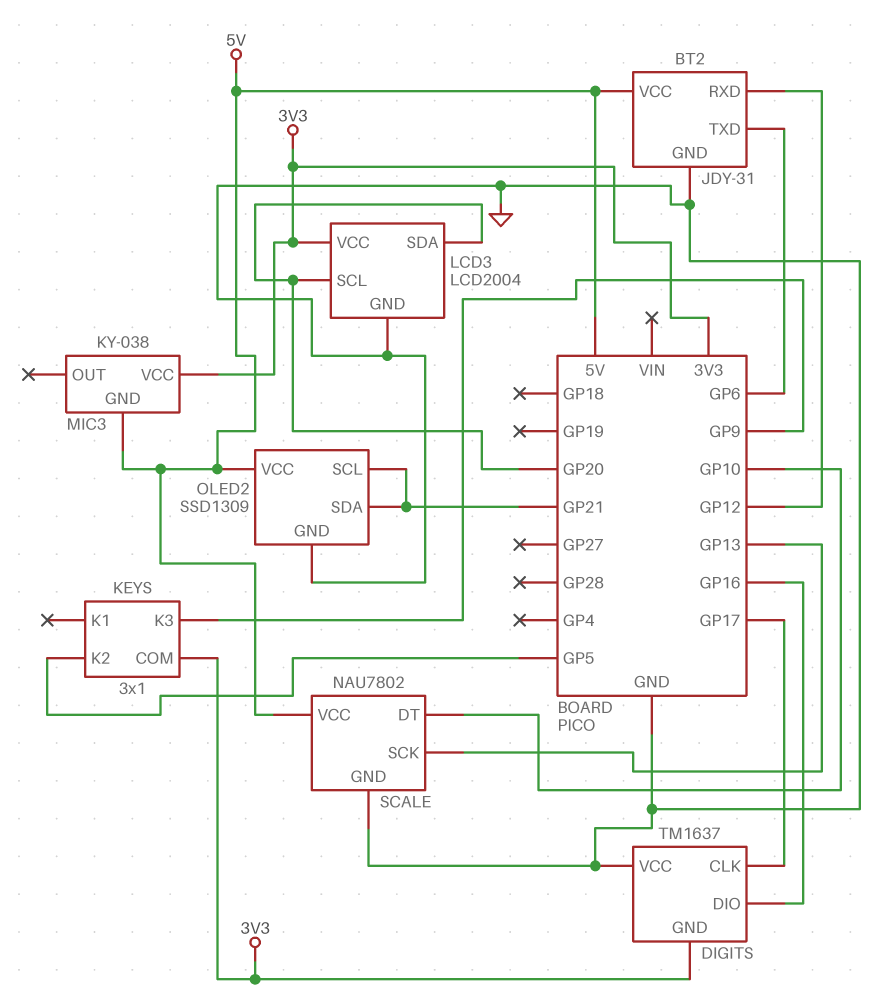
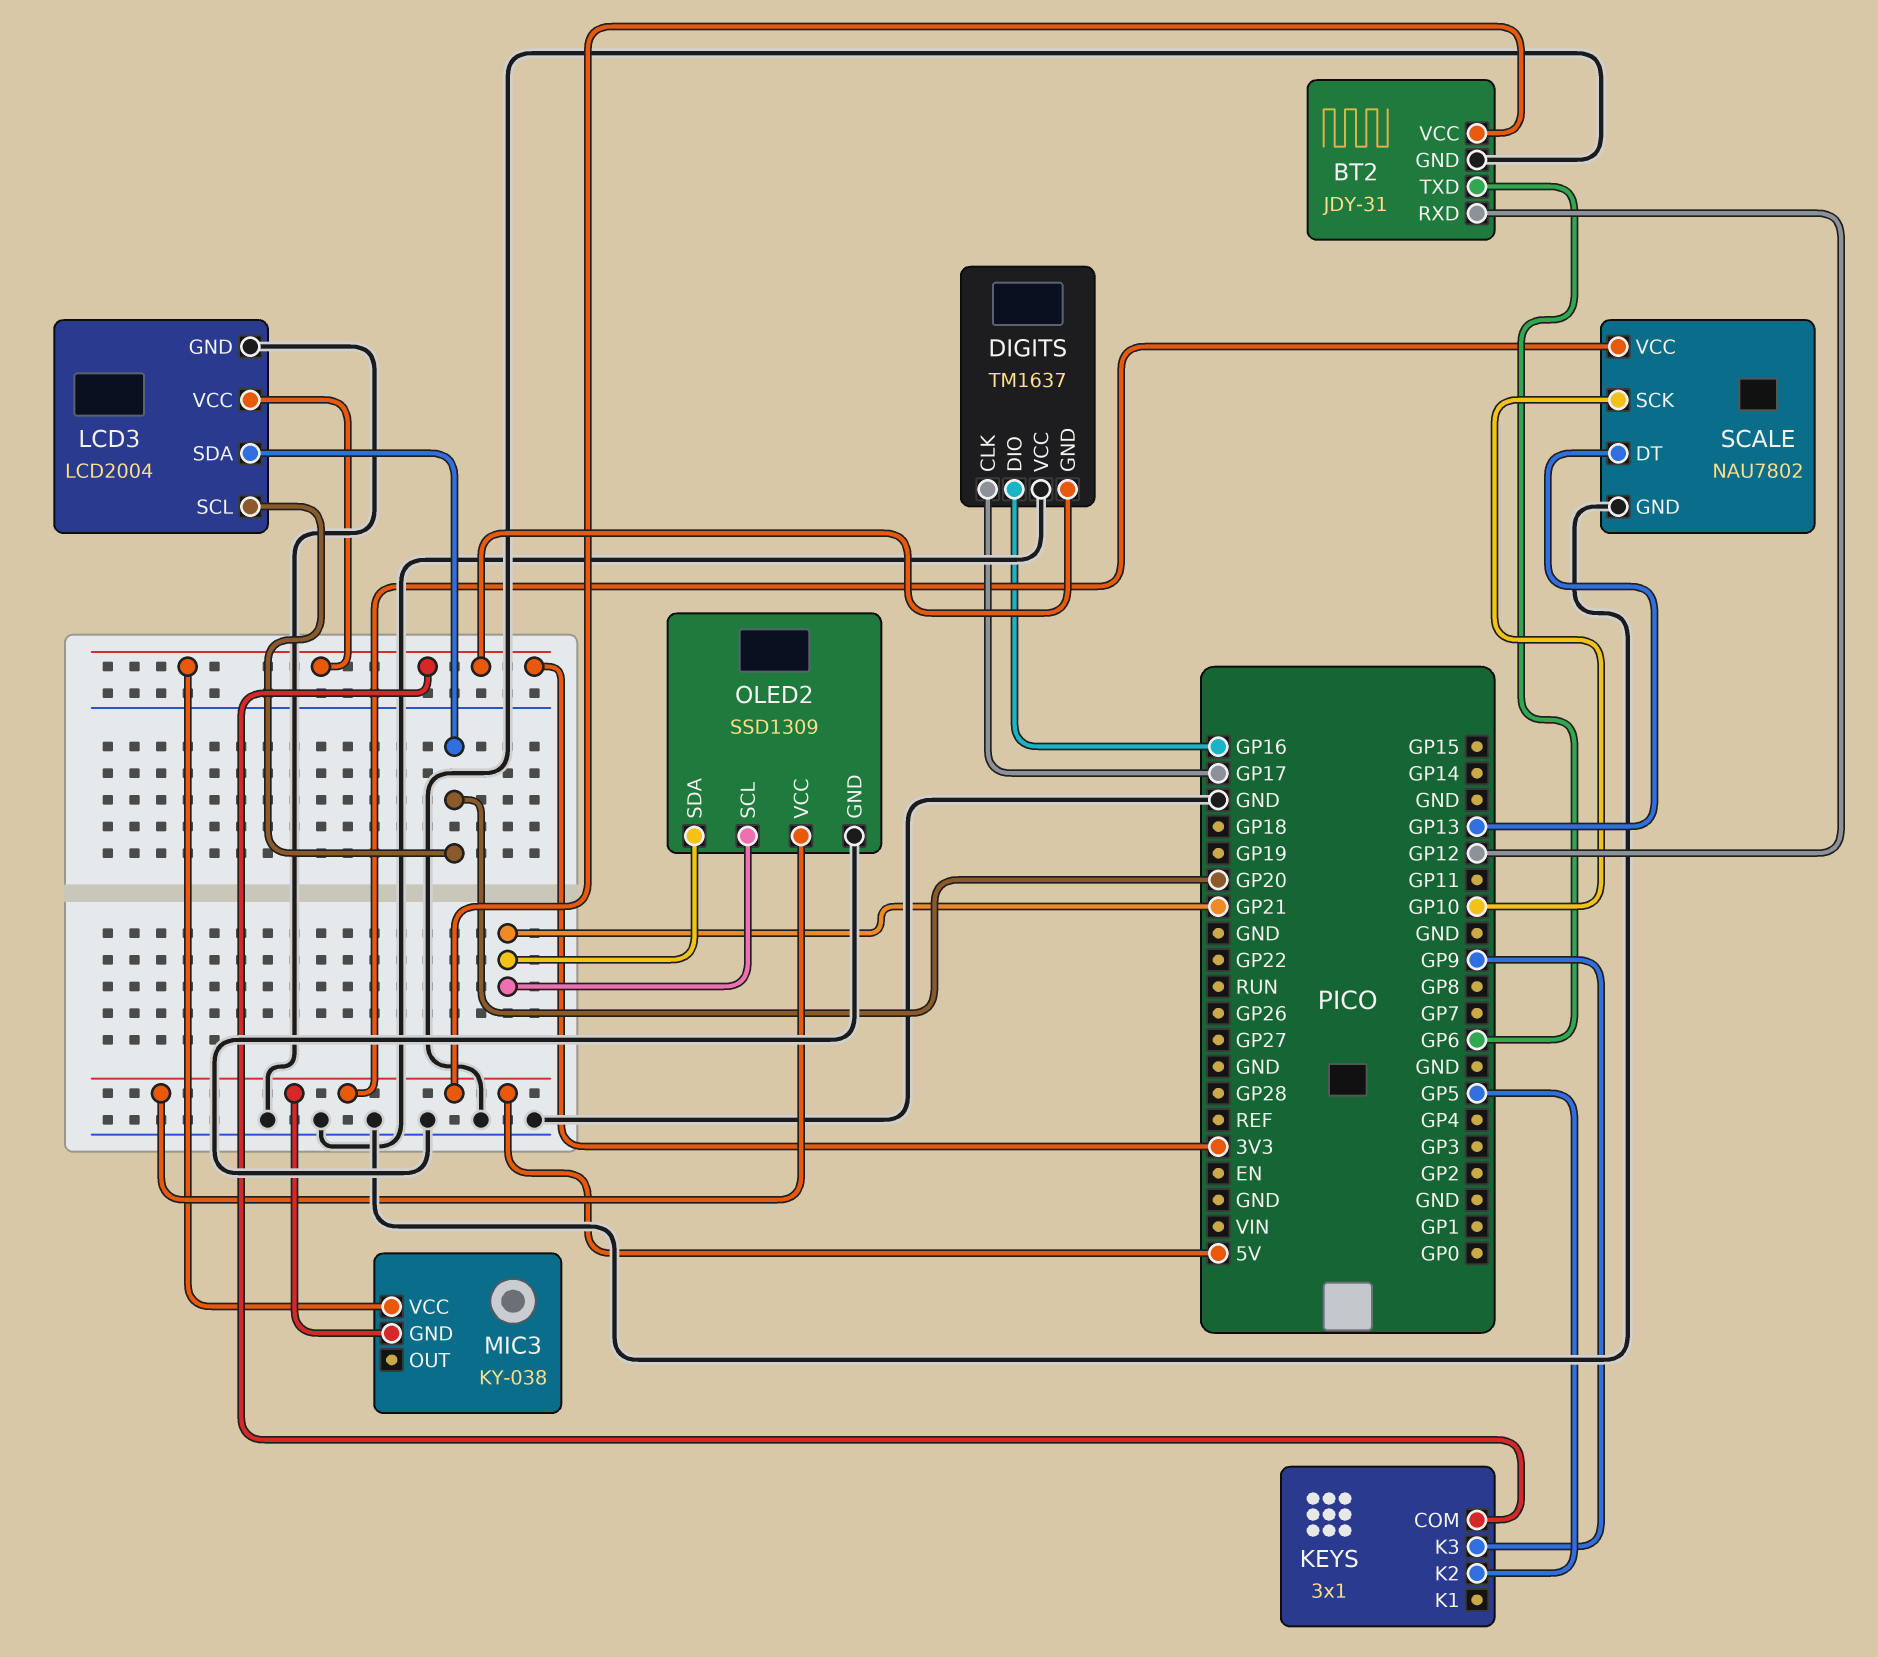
SCALE pin DT: GP10 -> GP13
SCALE pin SCK: GP13 -> GP10

